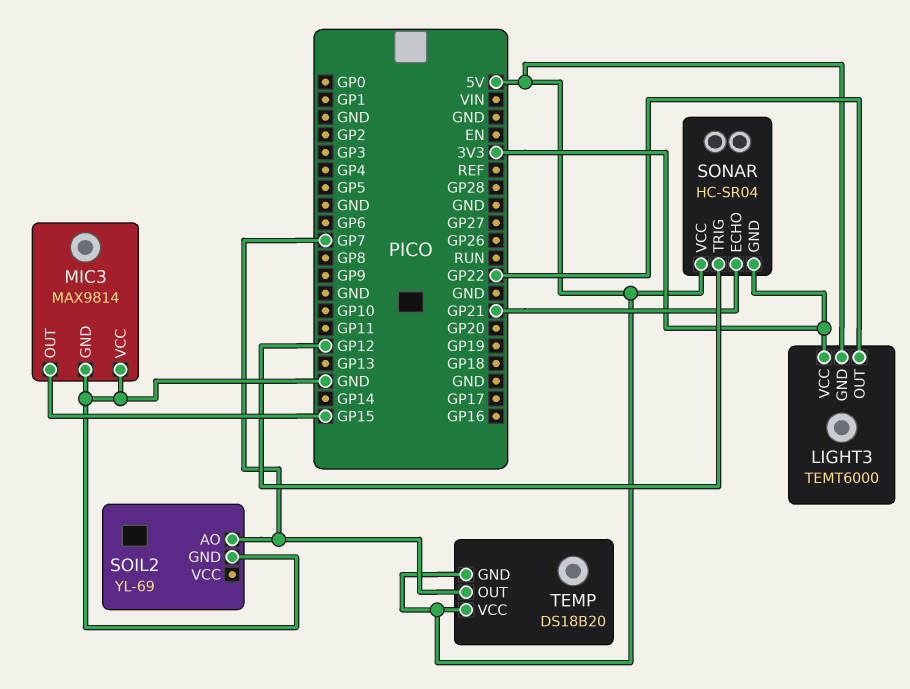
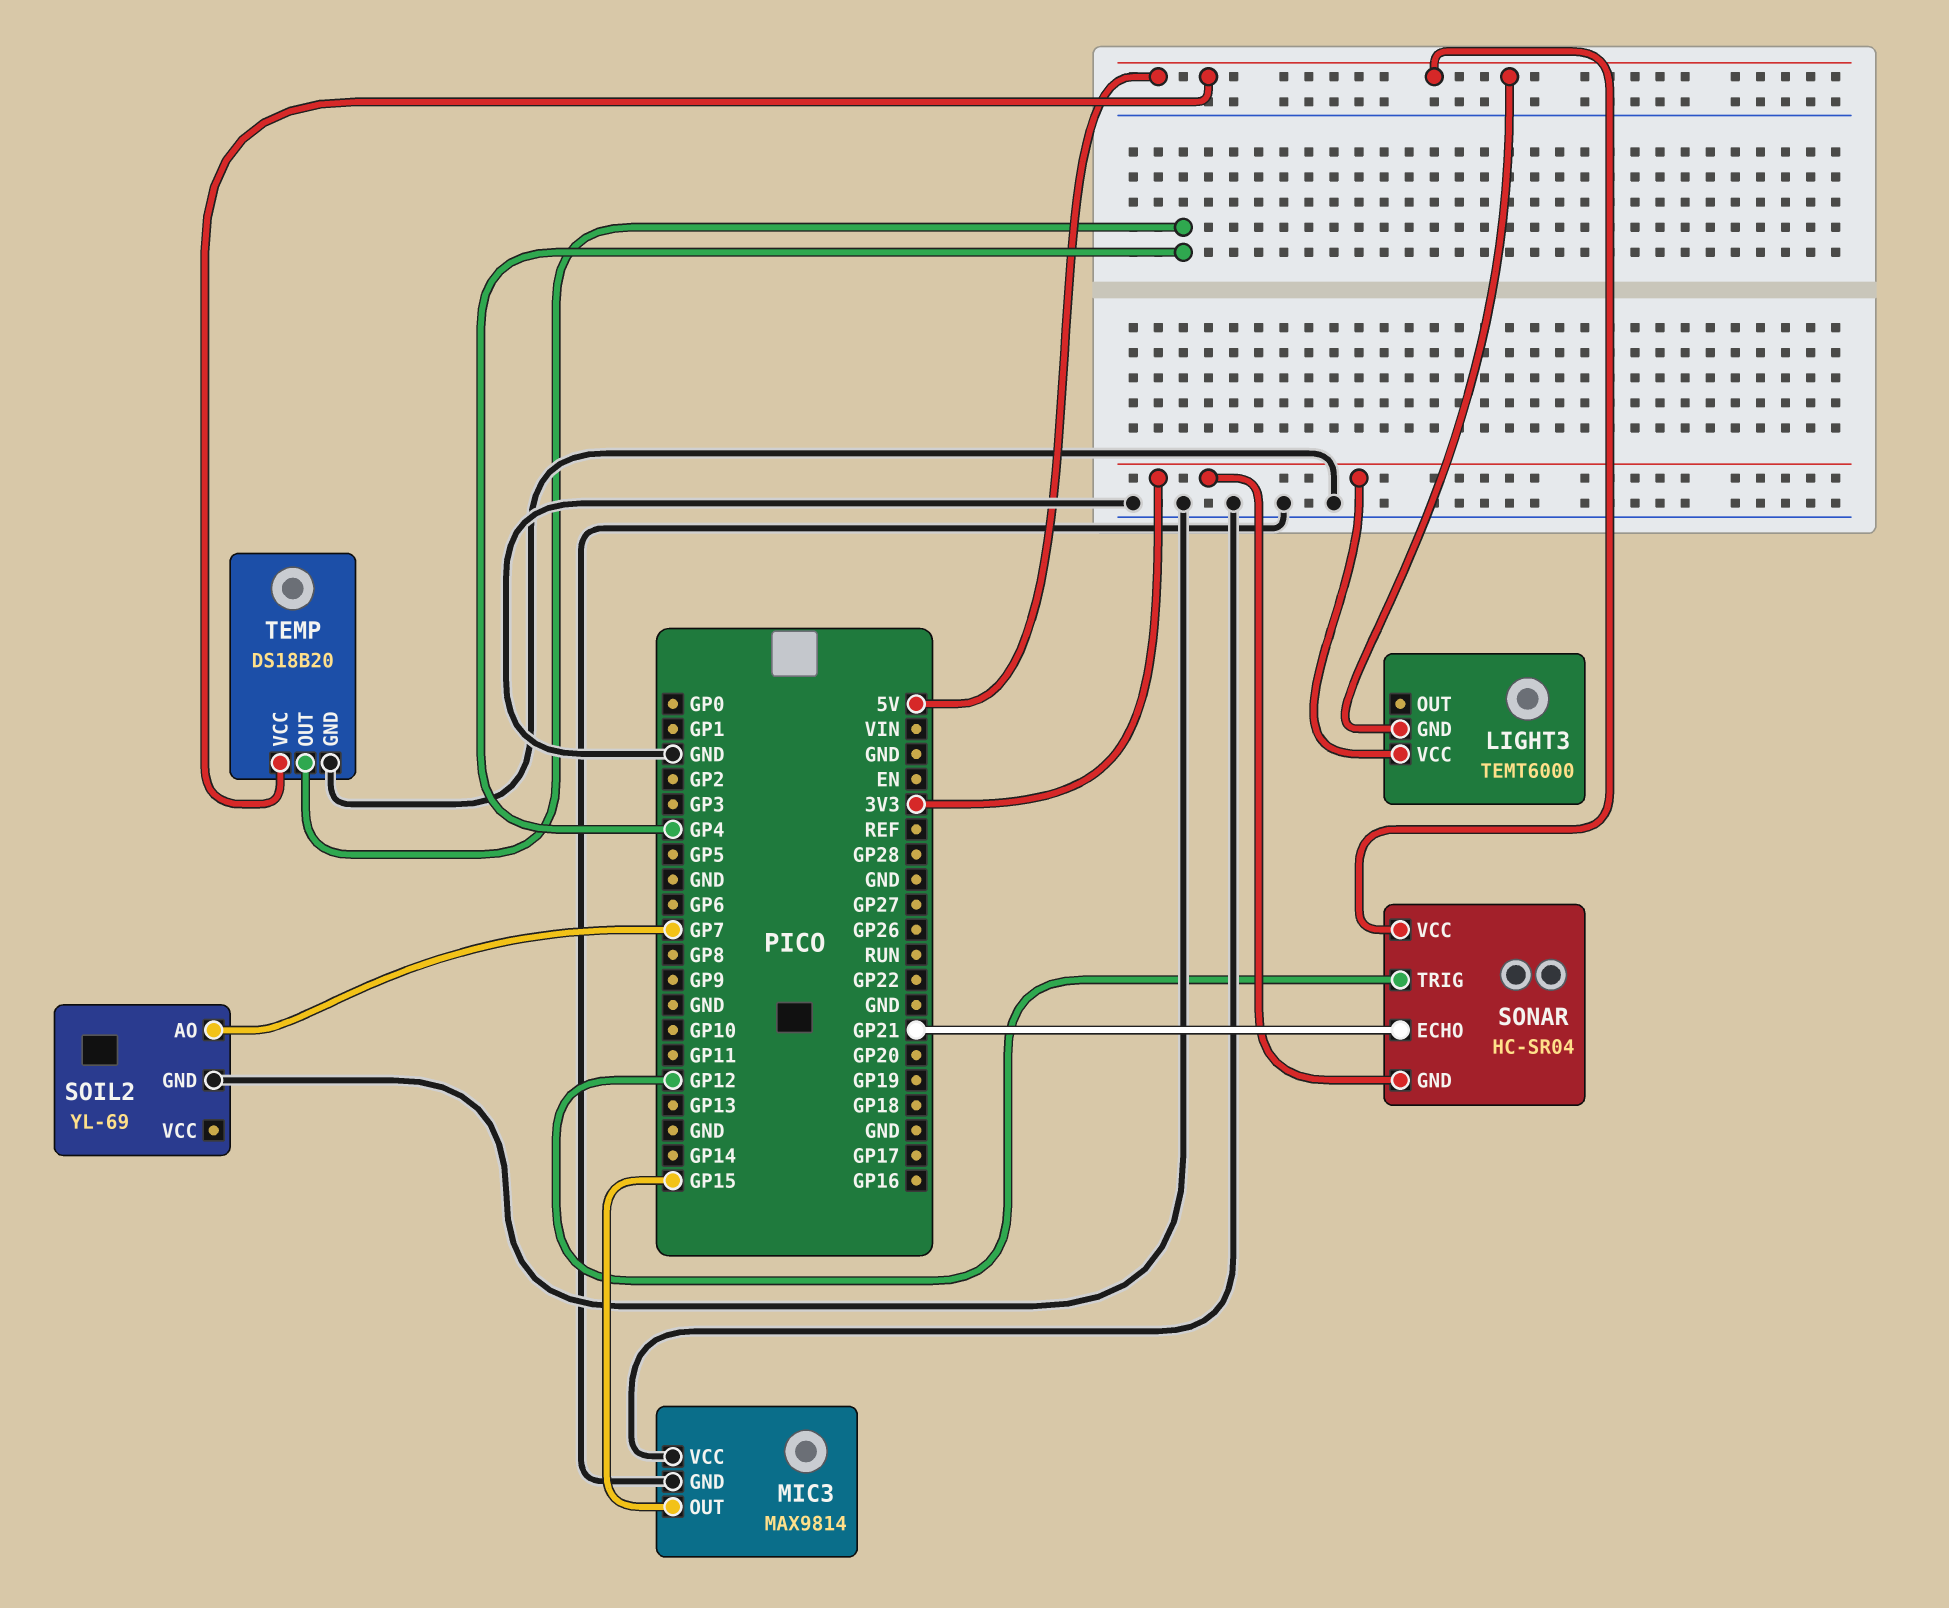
LIGHT3 pin OUT: GP22 -> none
TEMP pin GND: 5V -> GND
TEMP pin OUT: GP7 -> GP4

